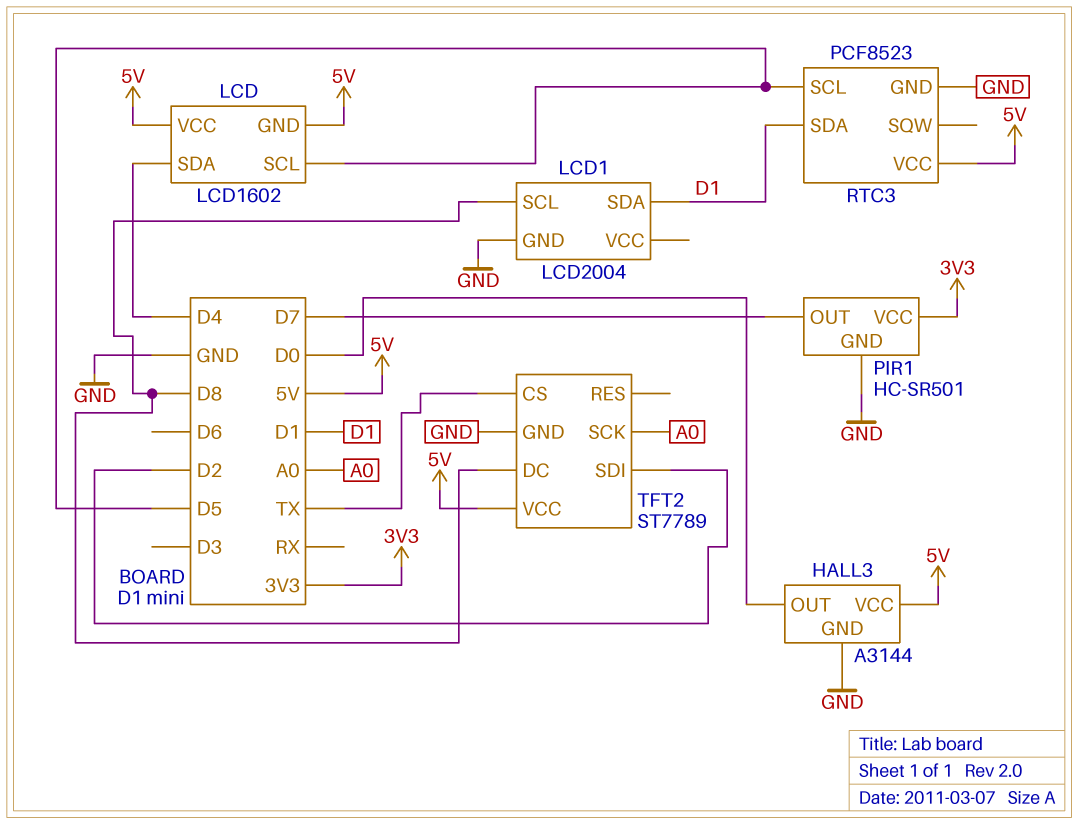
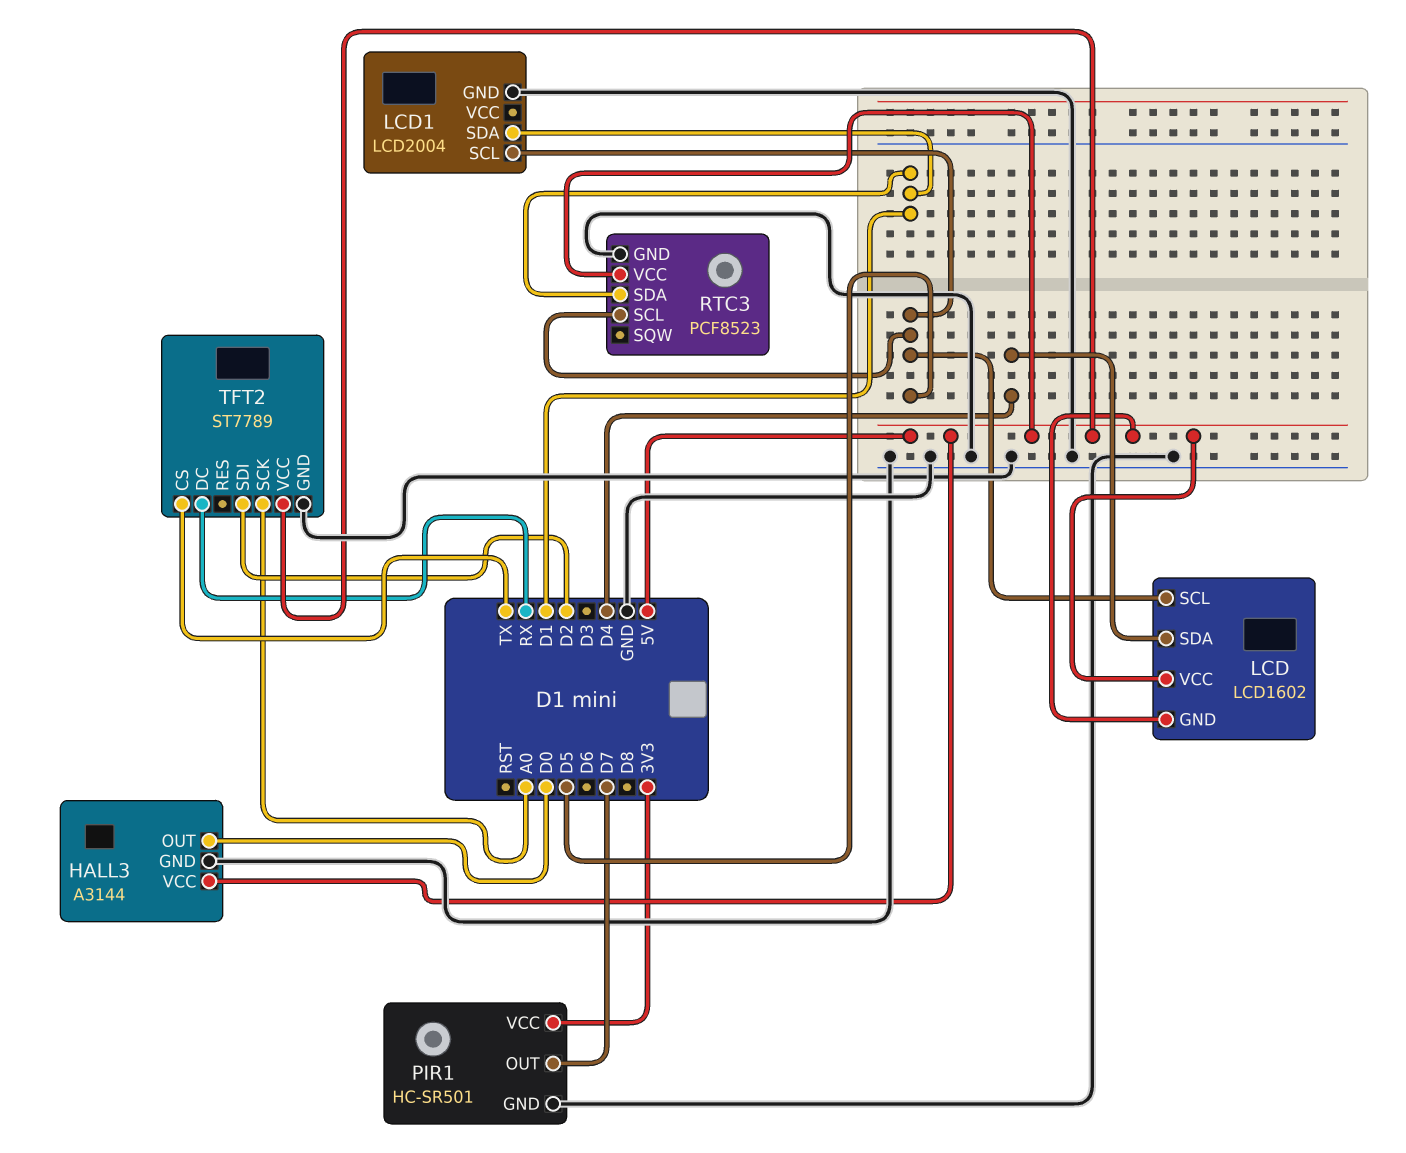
LCD1 pin SCL: D8 -> D5
TFT2 pin DC: D8 -> RX

